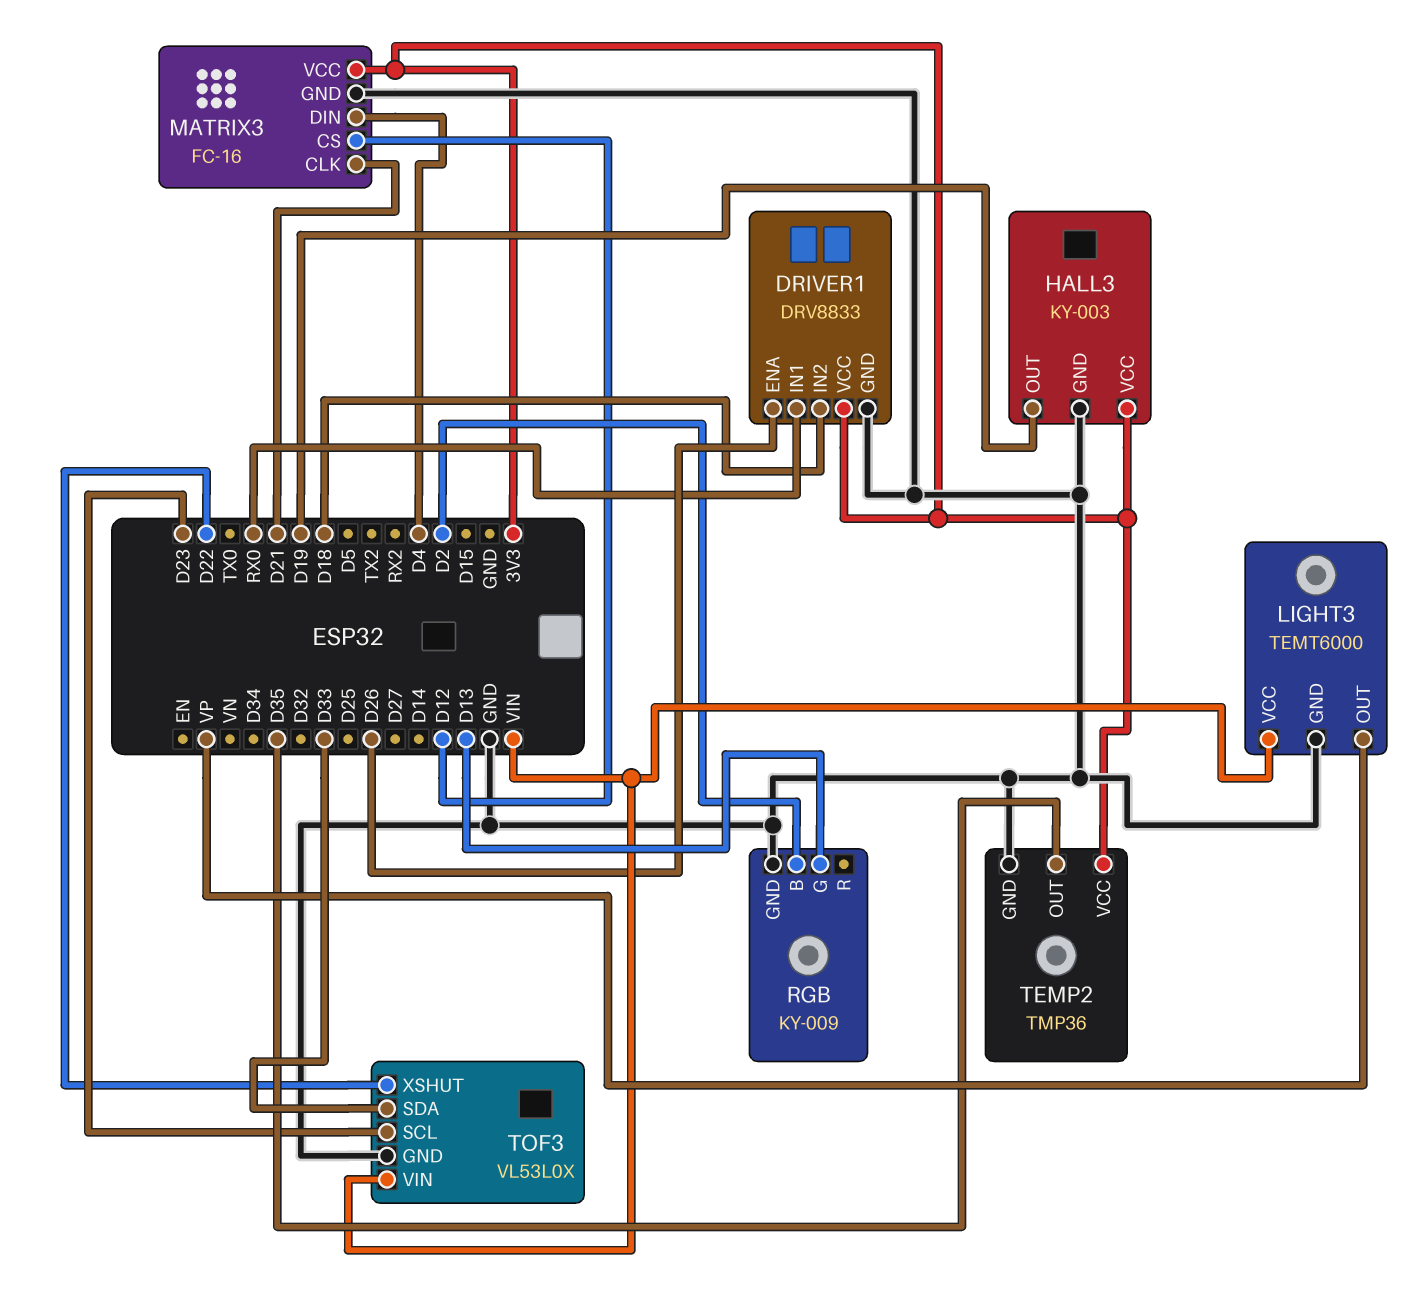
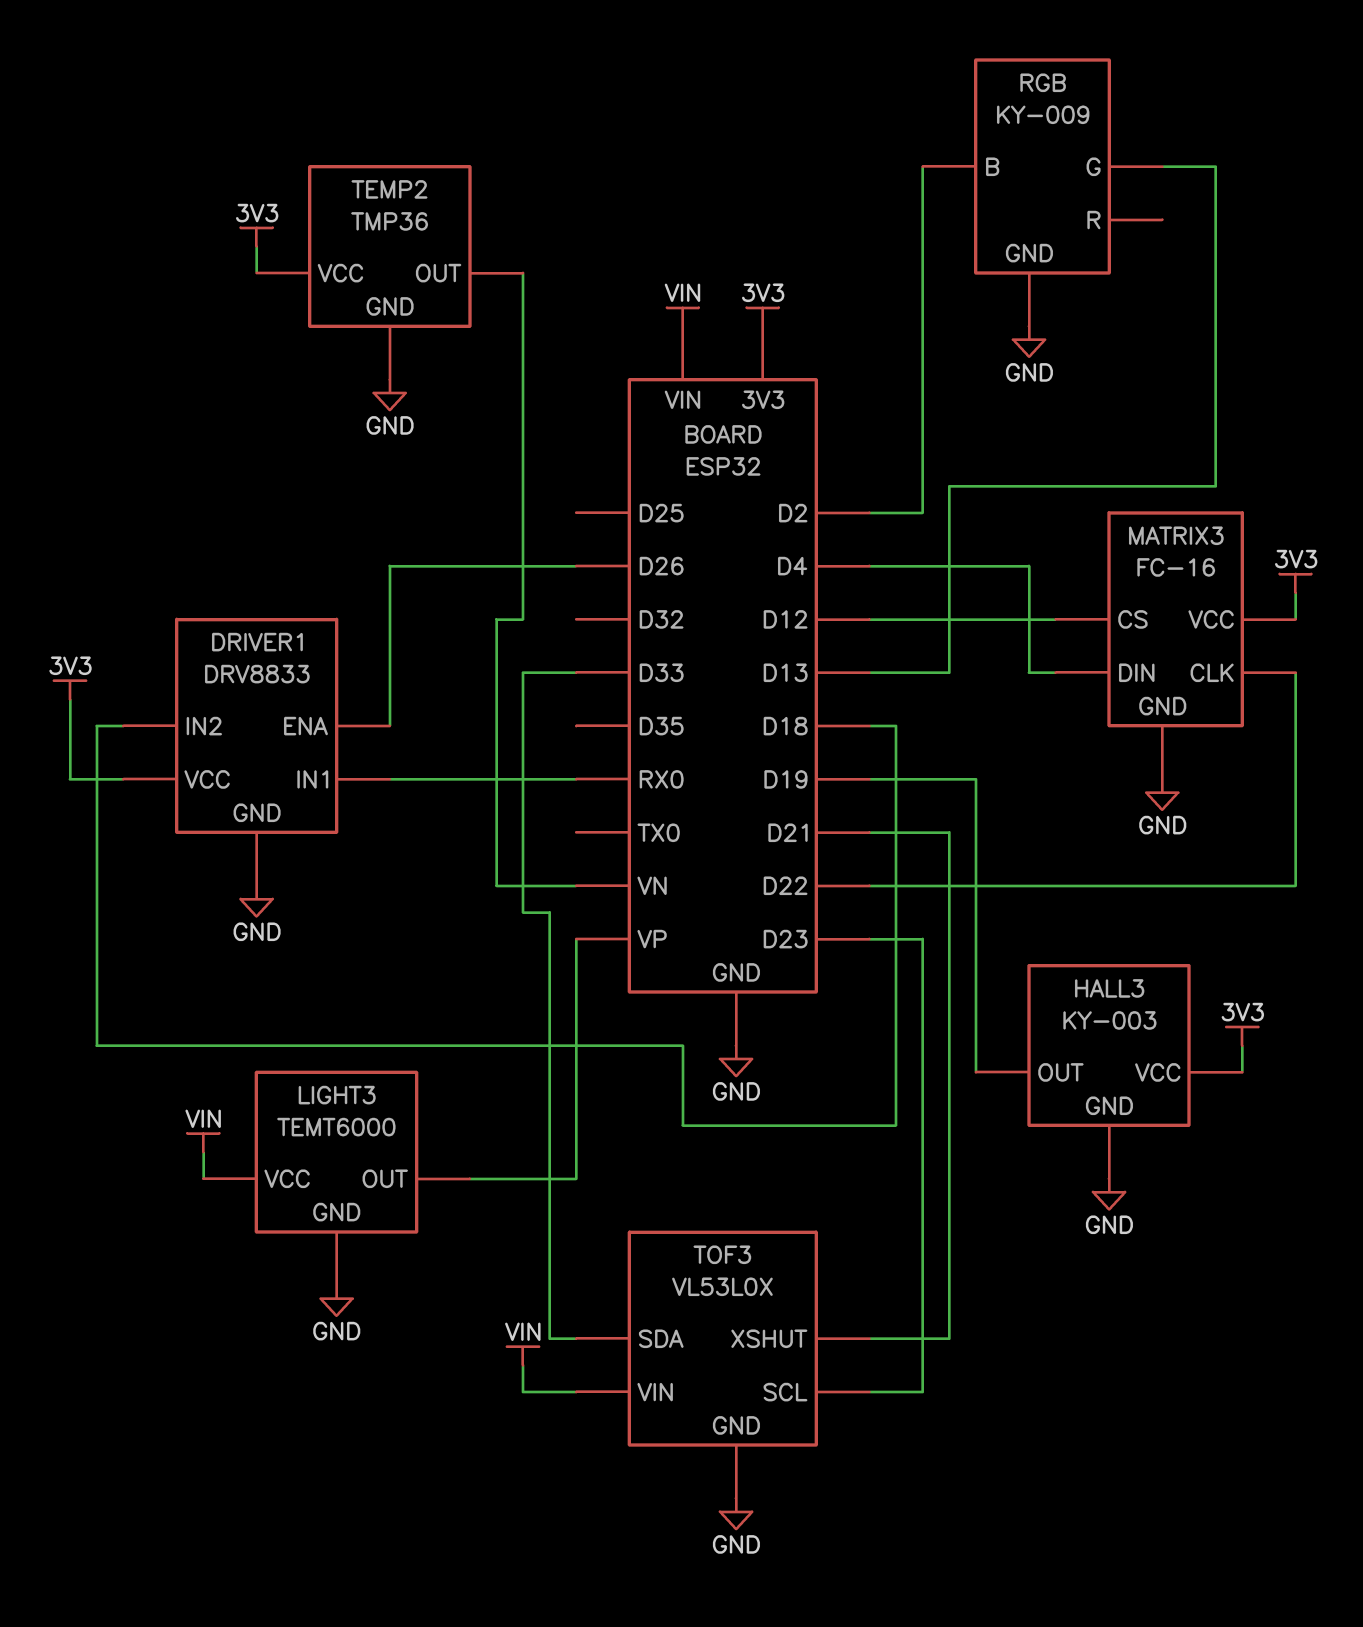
MATRIX3 pin CLK: D21 -> D22
TEMP2 pin OUT: D35 -> VN
TOF3 pin XSHUT: D22 -> D21

